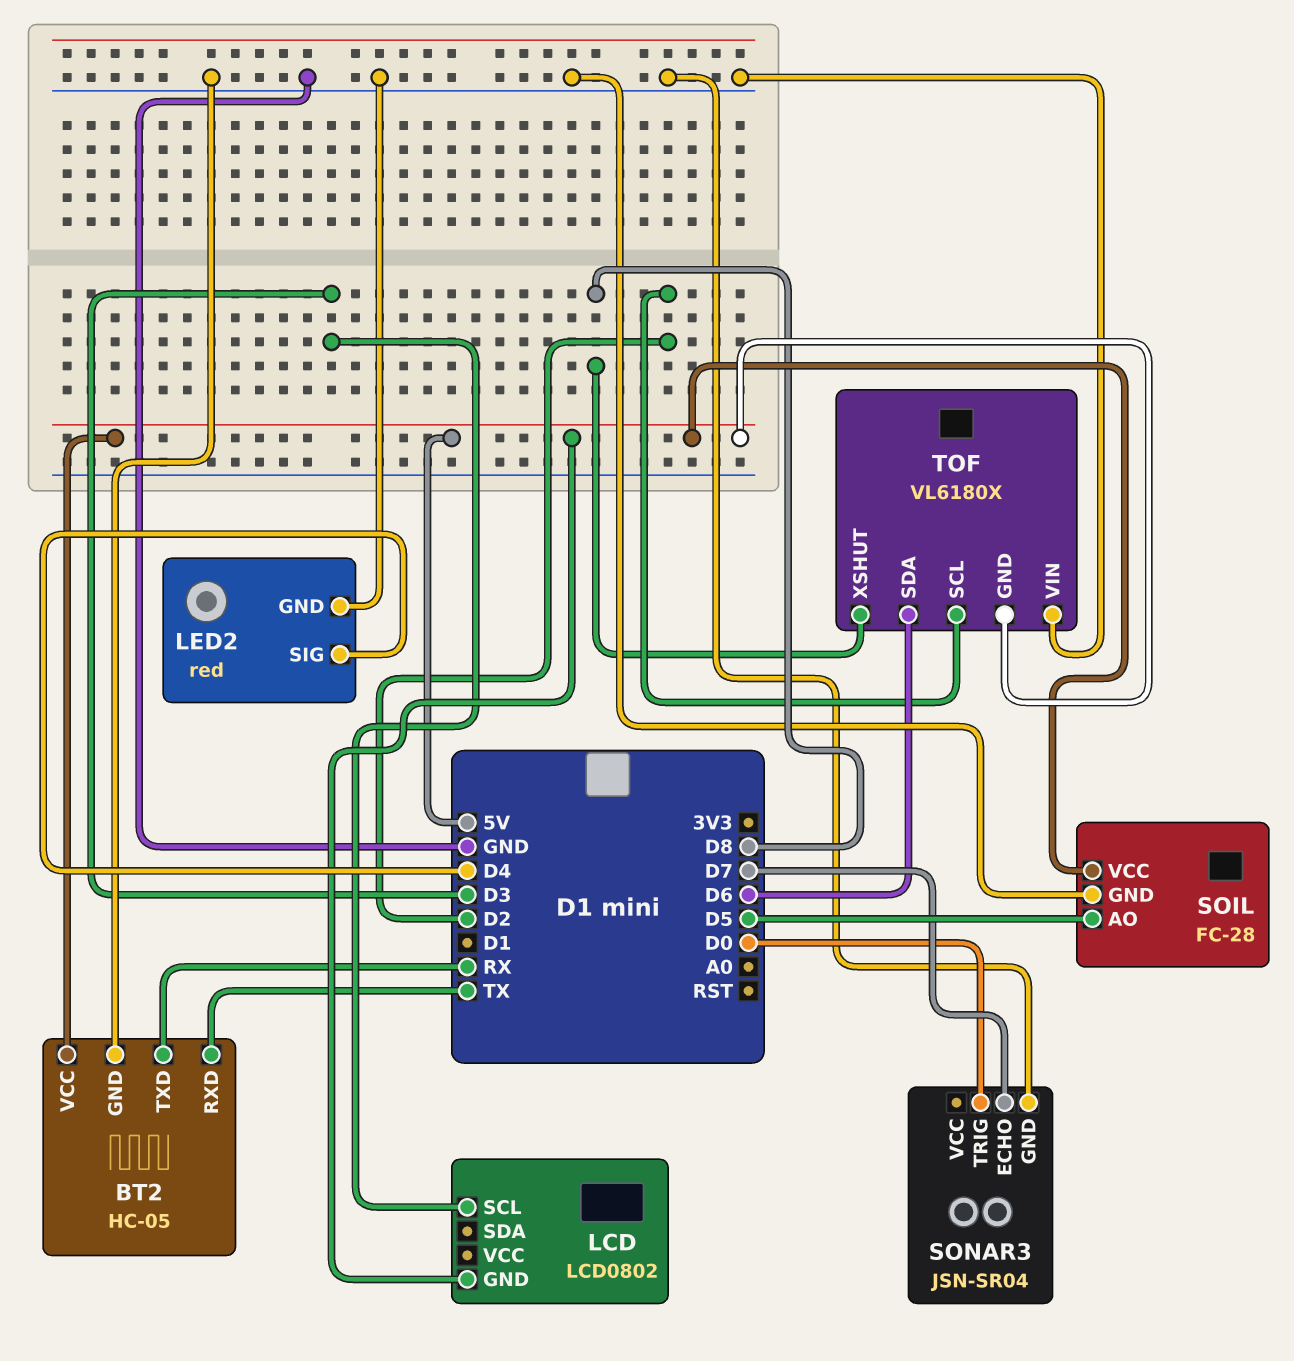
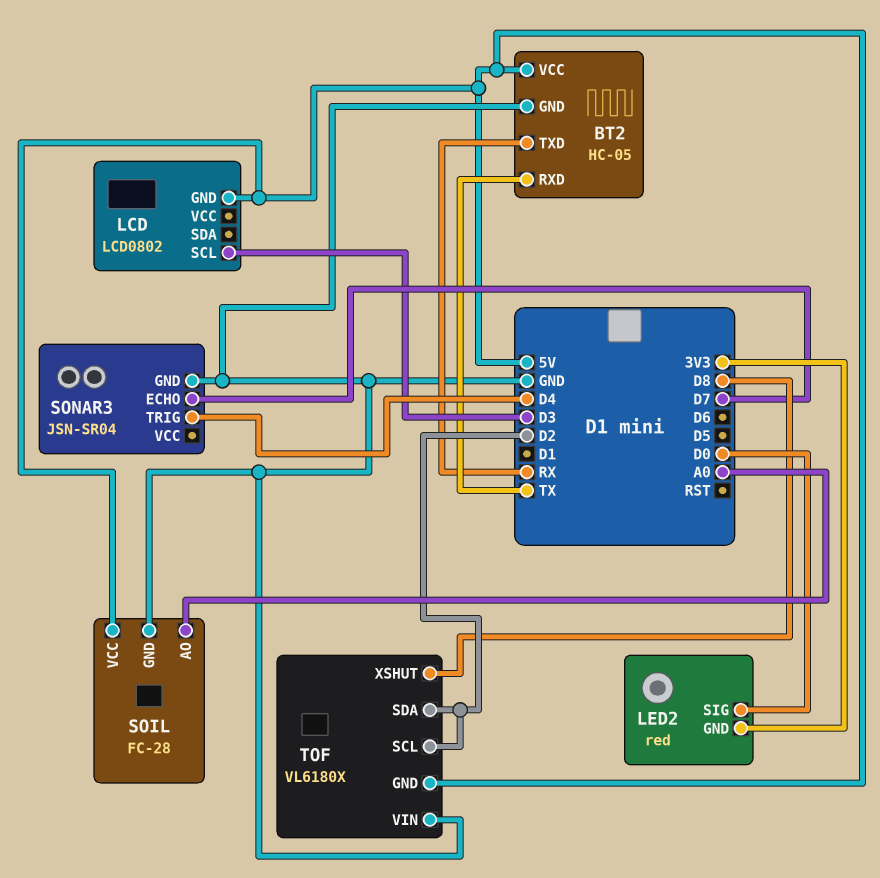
LED2 pin GND: GND -> 3V3
LED2 pin SIG: D4 -> D0
SOIL pin AO: D5 -> A0
SONAR3 pin TRIG: D0 -> D4
TOF pin SDA: D6 -> D2

